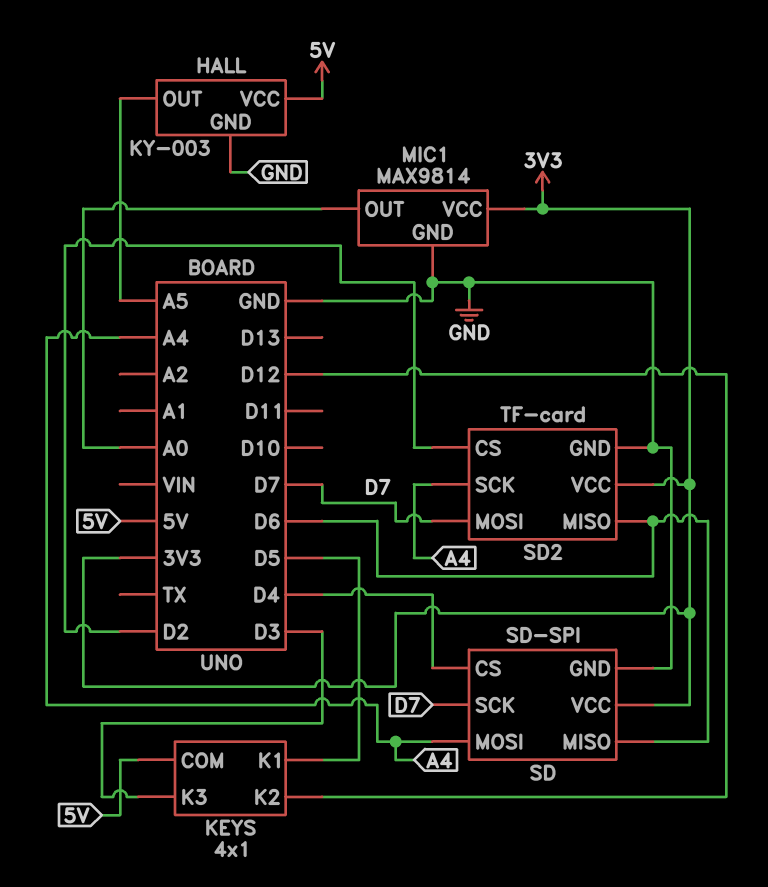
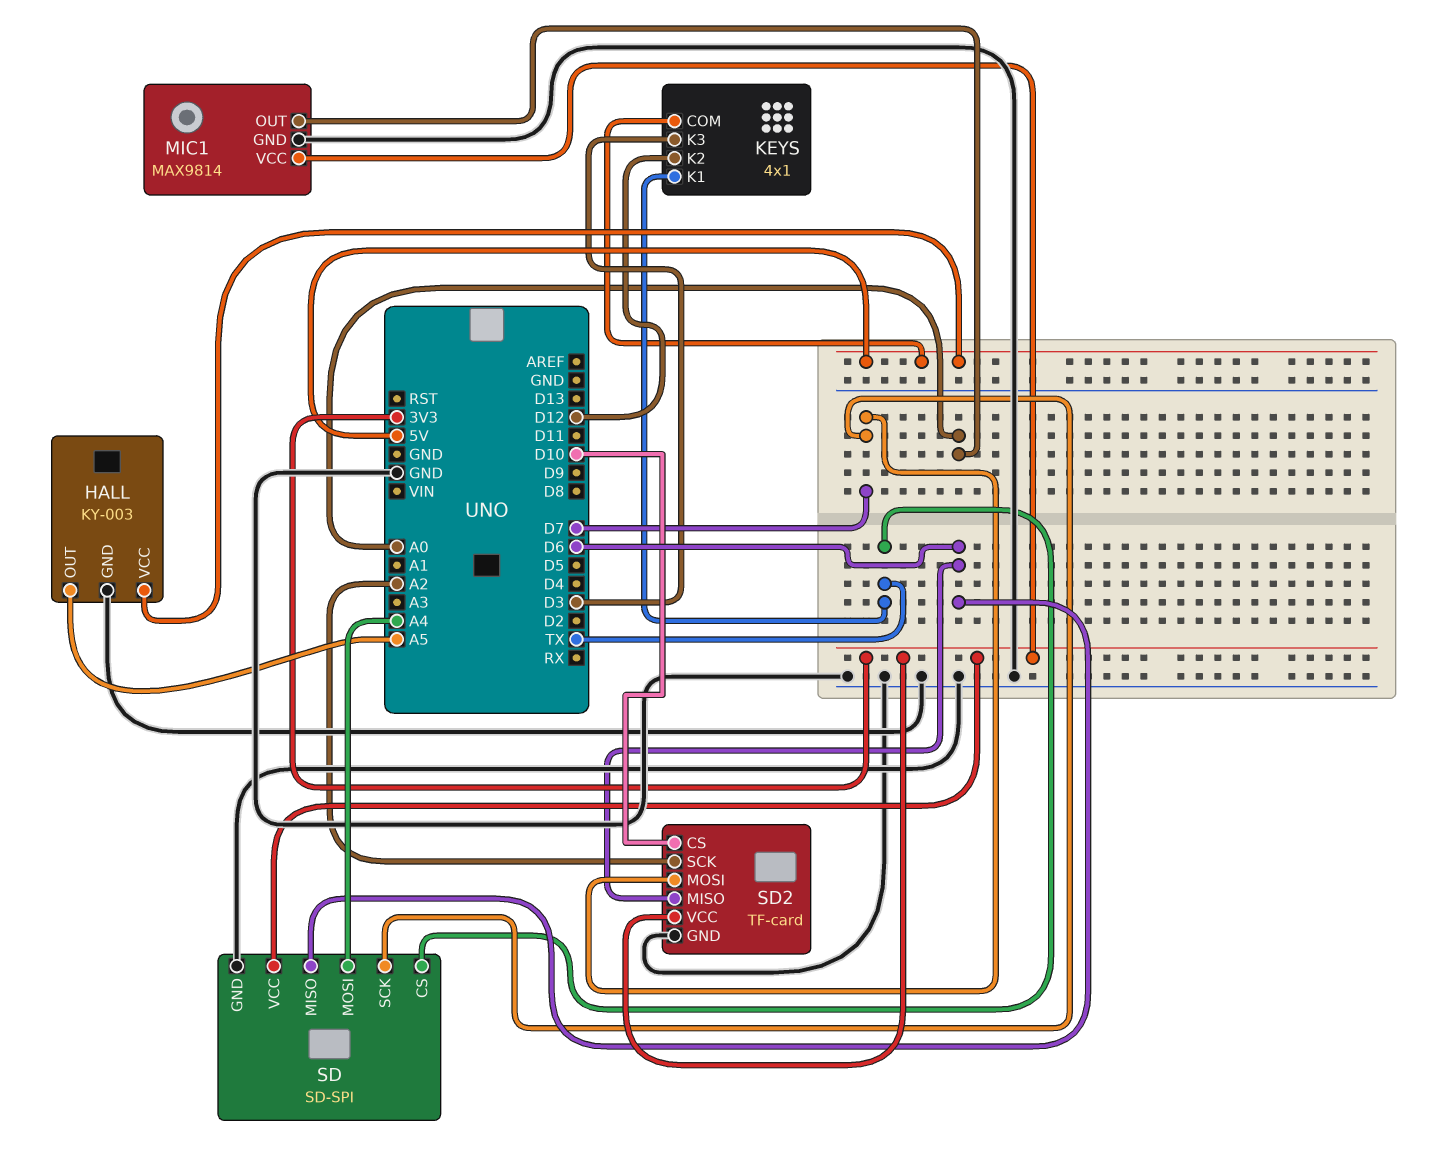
KEYS pin K1: D5 -> TX
SD pin CS: D4 -> TX
SD2 pin CS: D2 -> D10
SD2 pin SCK: A4 -> A2

